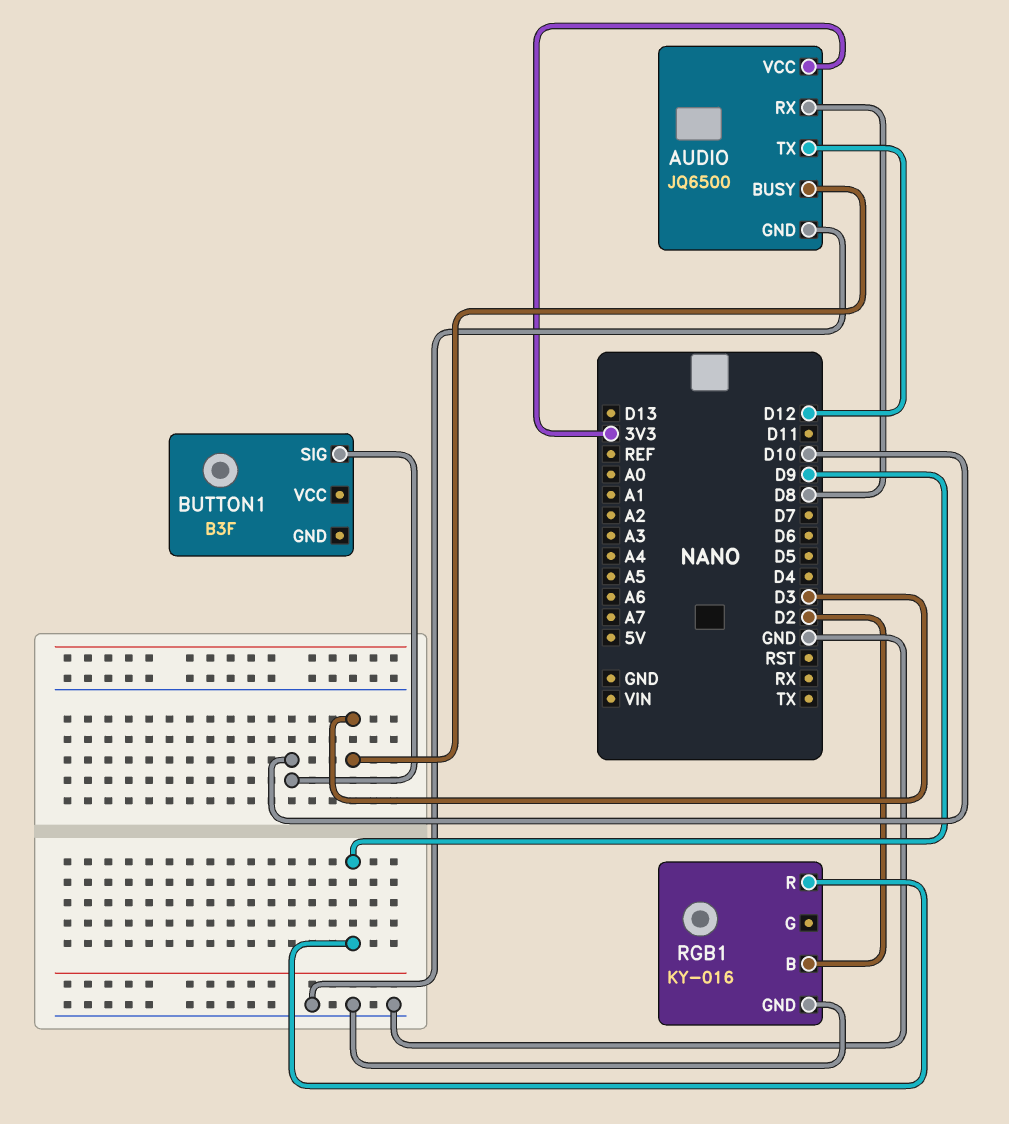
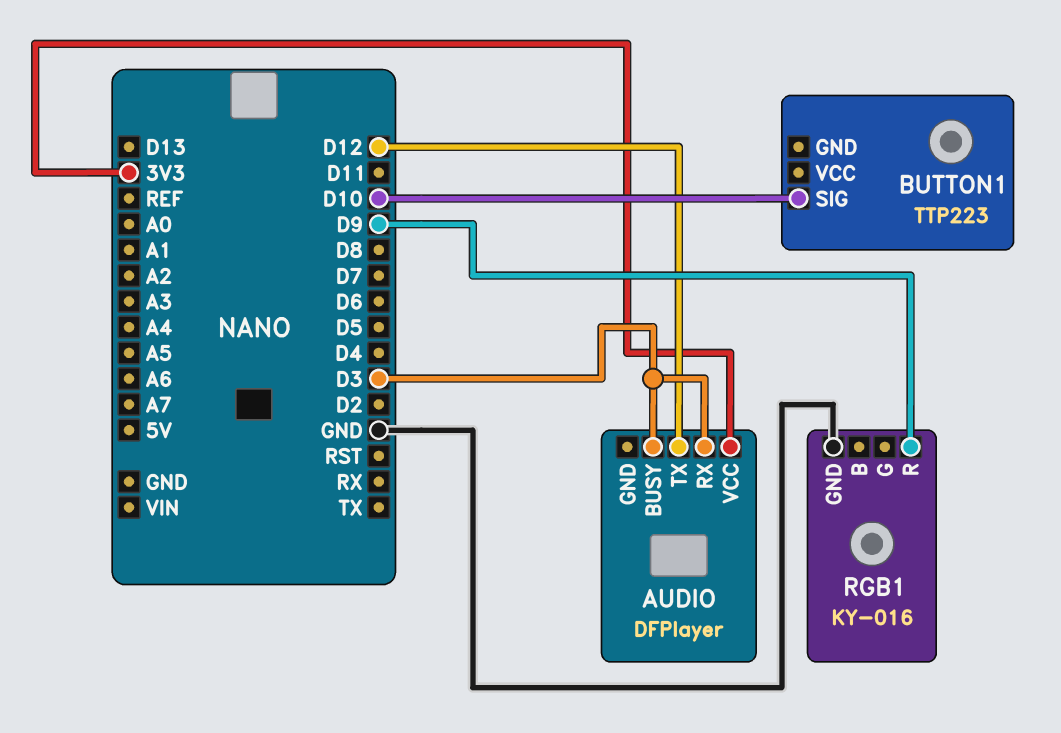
AUDIO: JQ6500 -> DFPlayer
AUDIO pin GND: GND -> none
AUDIO pin RX: D8 -> D3
BUTTON1: B3F -> TTP223
RGB1 pin B: D2 -> none

